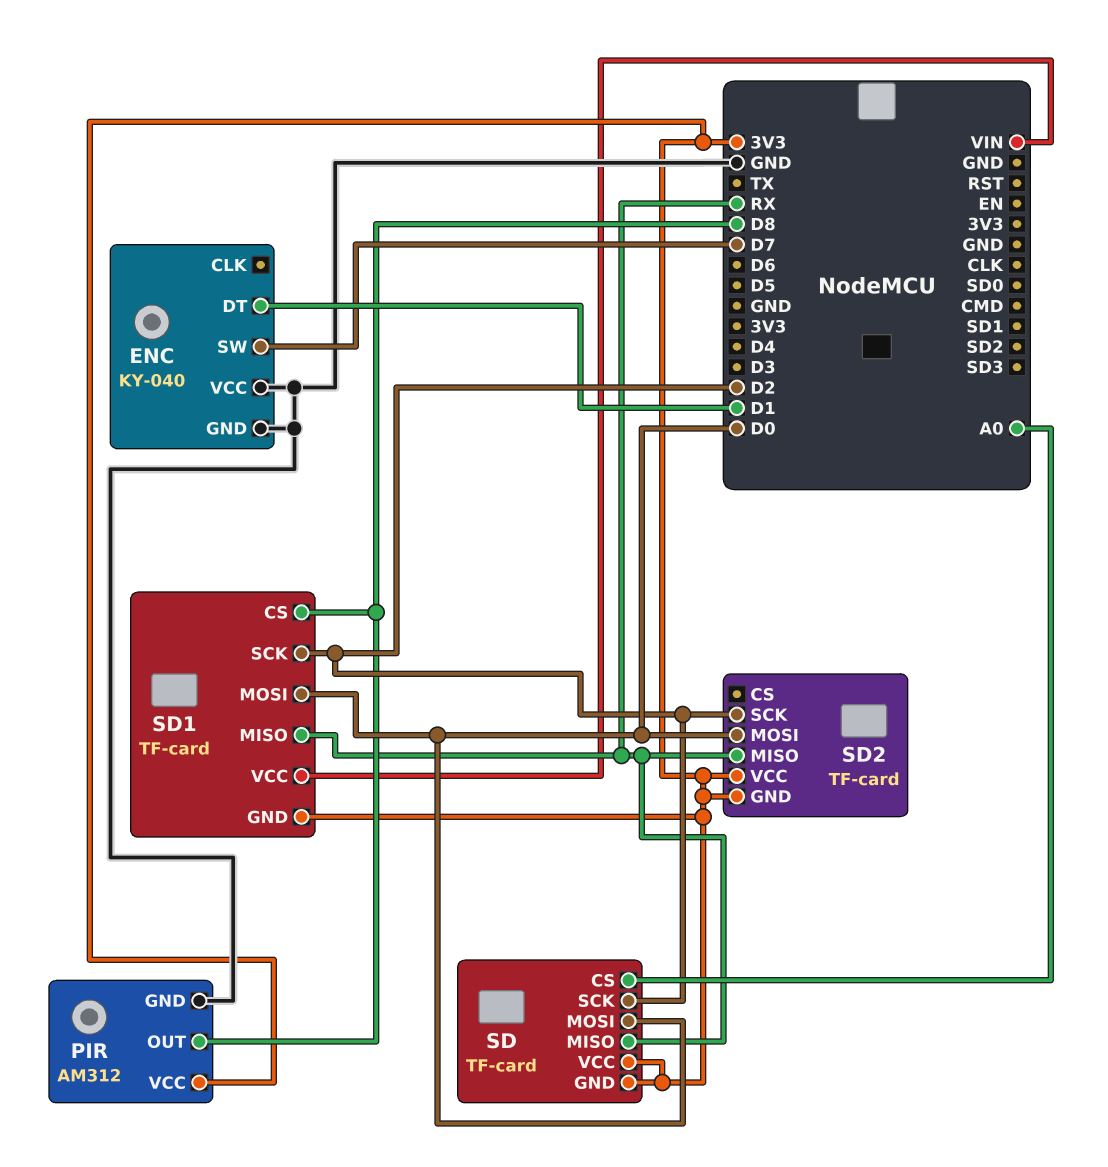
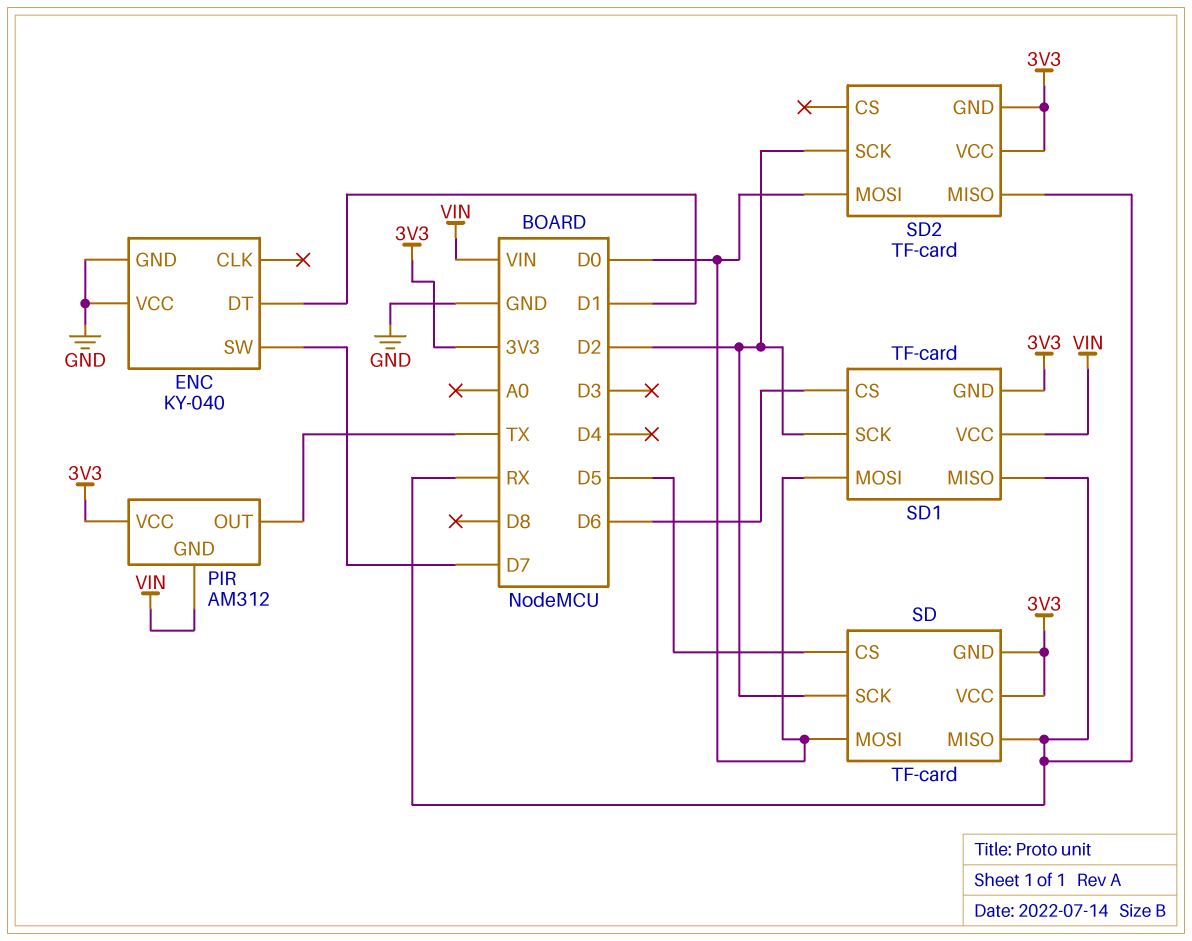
PIR pin GND: GND -> VIN
PIR pin OUT: D8 -> TX
SD pin CS: A0 -> D5
SD1 pin CS: D8 -> D6

